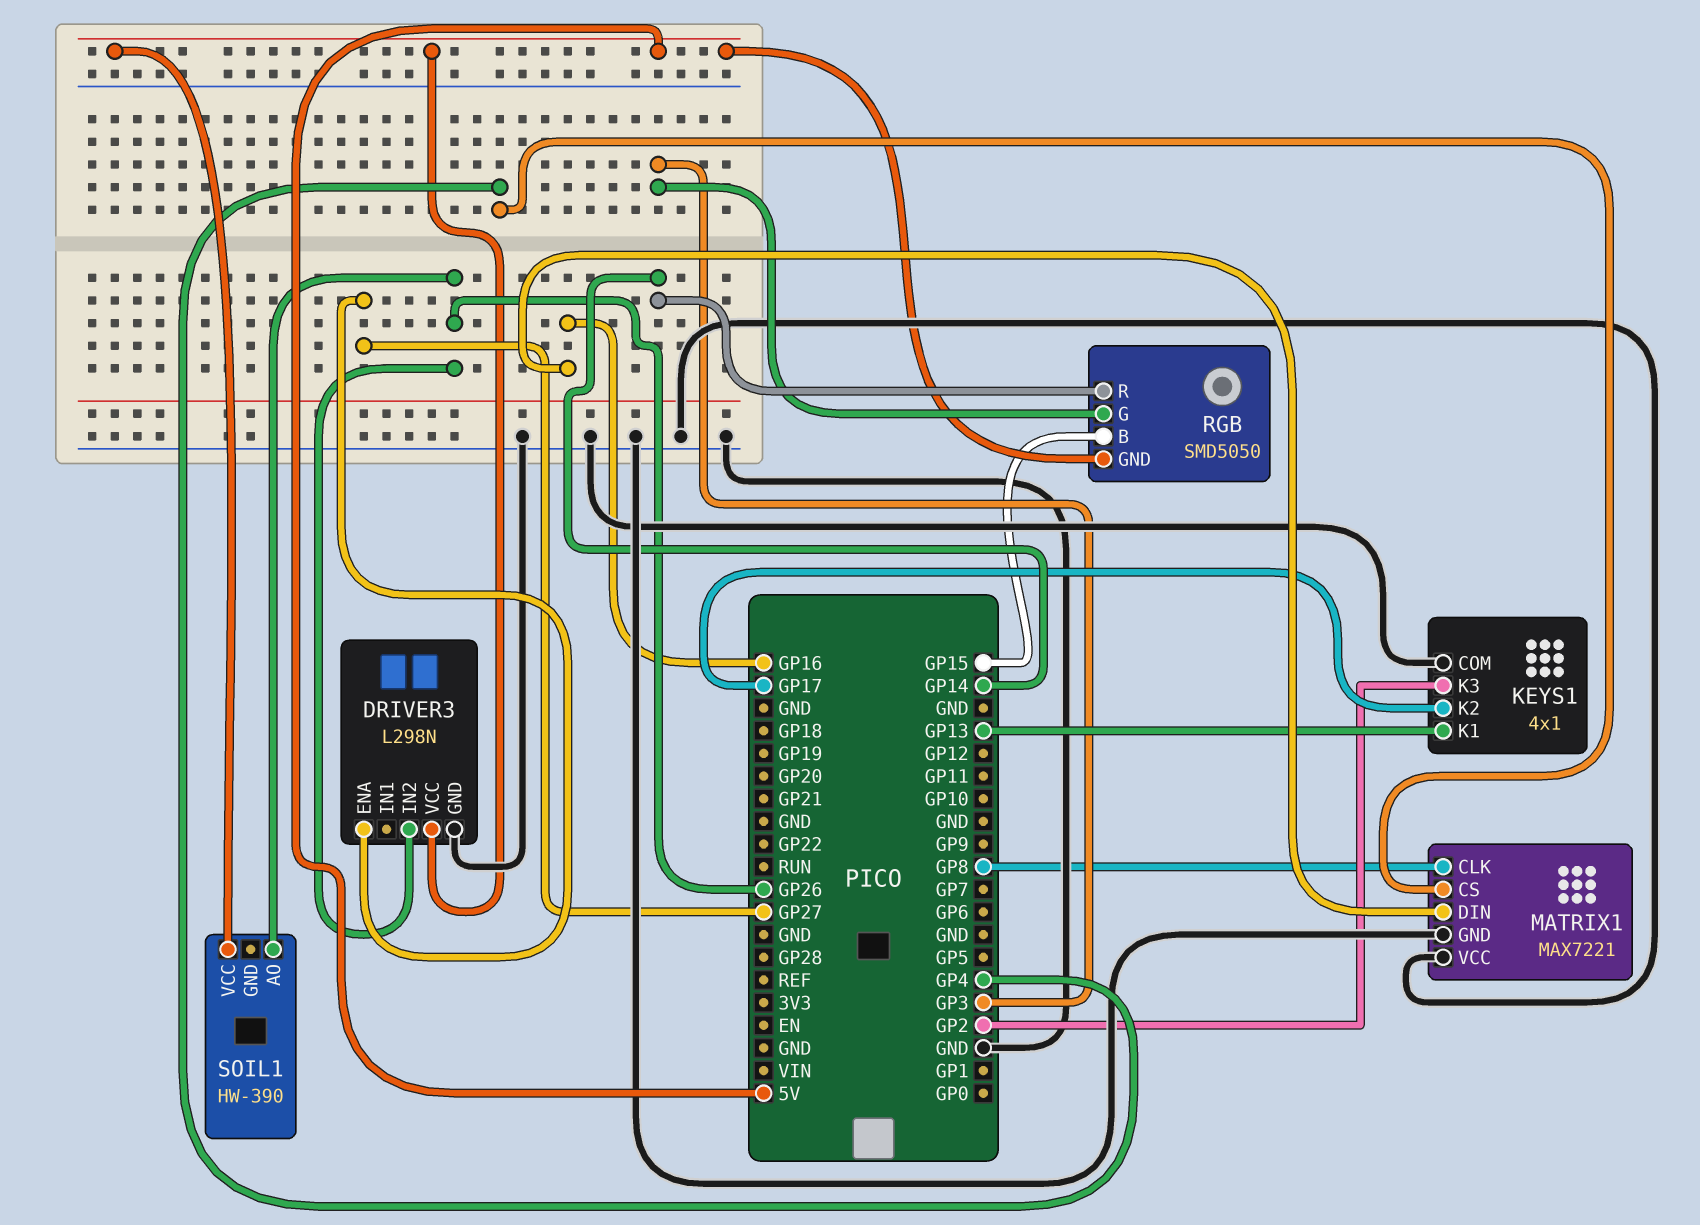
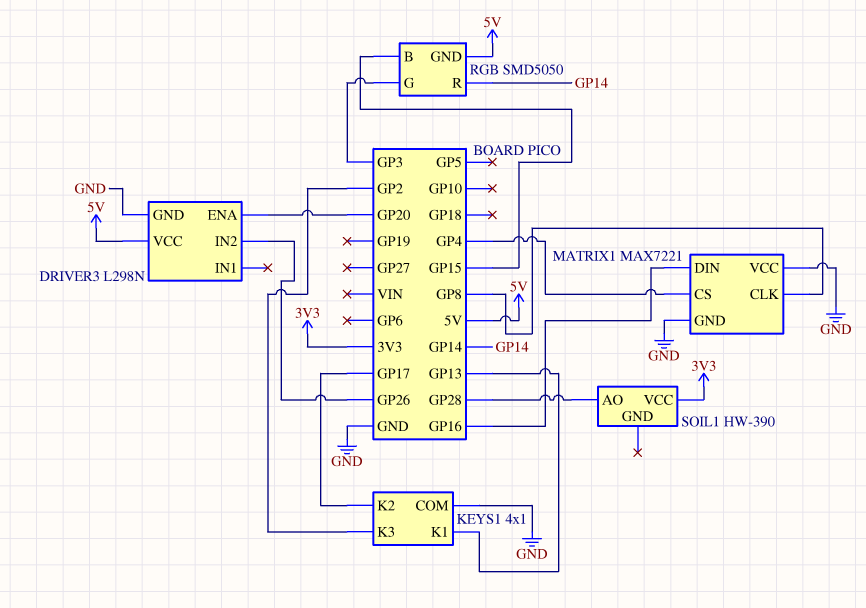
DRIVER3 pin ENA: GP27 -> GP20
SOIL1 pin AO: GP26 -> GP28
SOIL1 pin VCC: 5V -> 3V3

